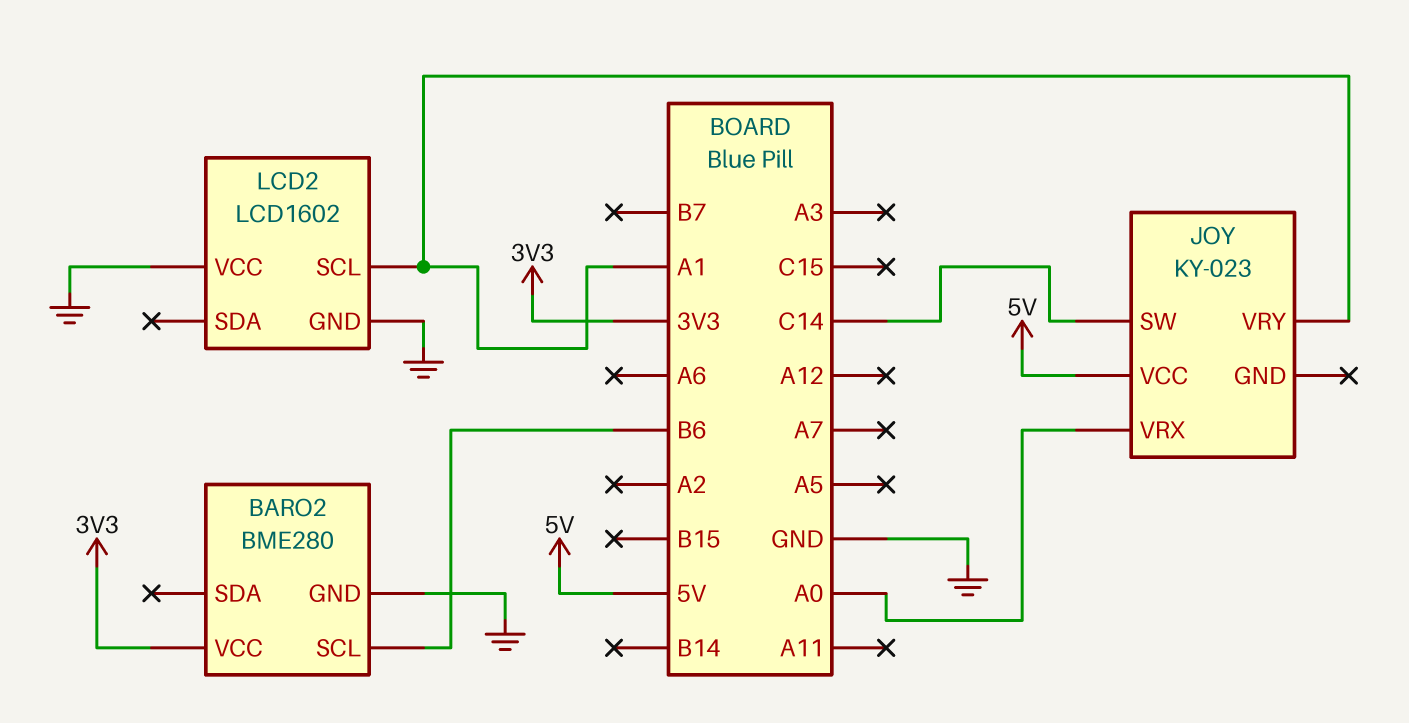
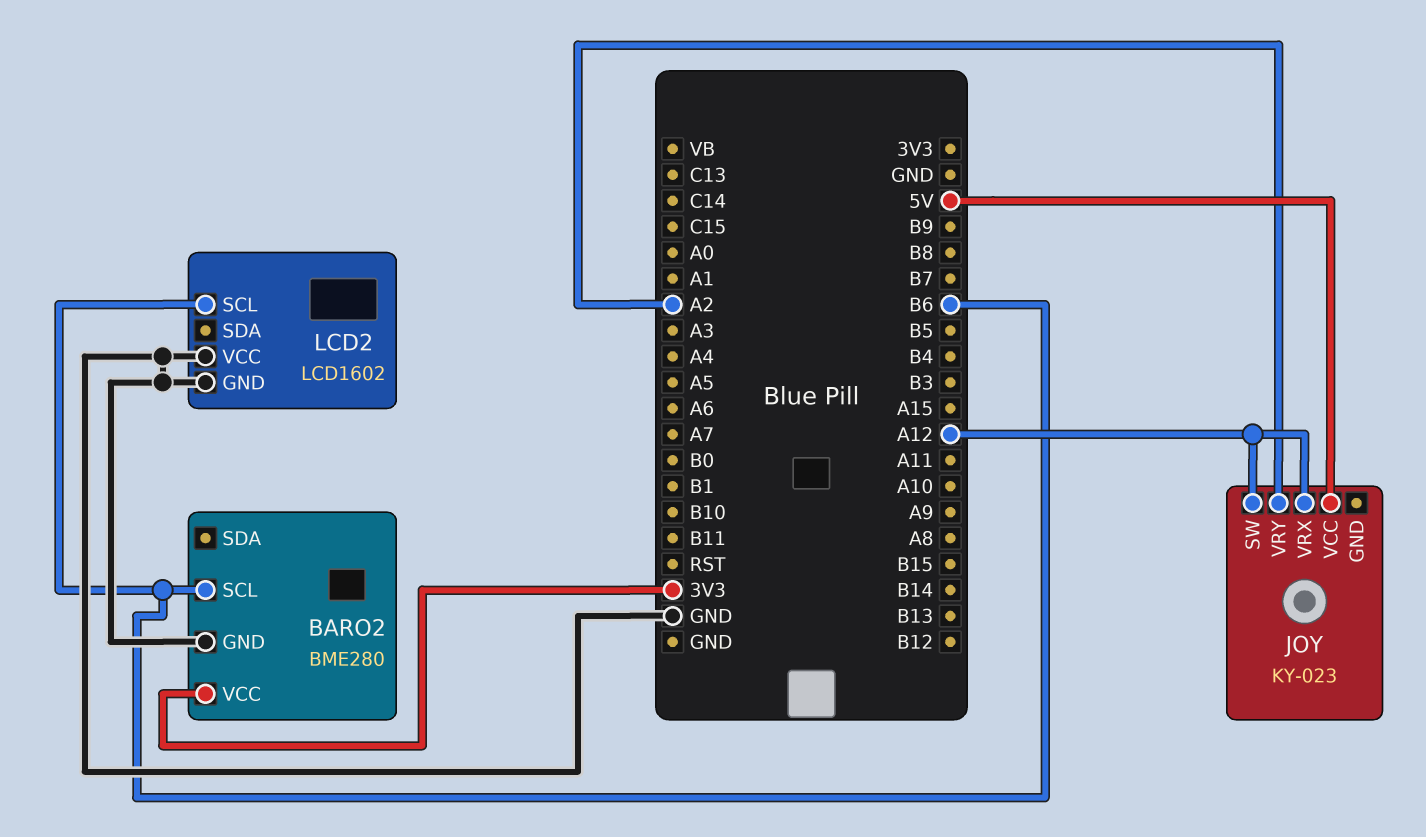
JOY pin SW: C14 -> A12
JOY pin VRX: A0 -> A12
JOY pin VRY: A1 -> A2
LCD2 pin SCL: A1 -> B6

